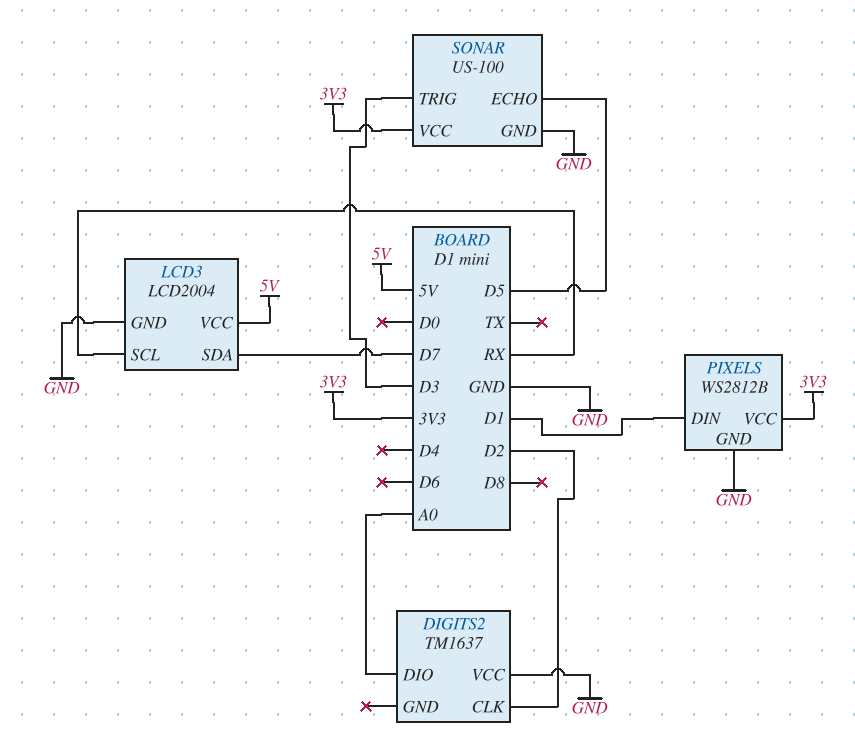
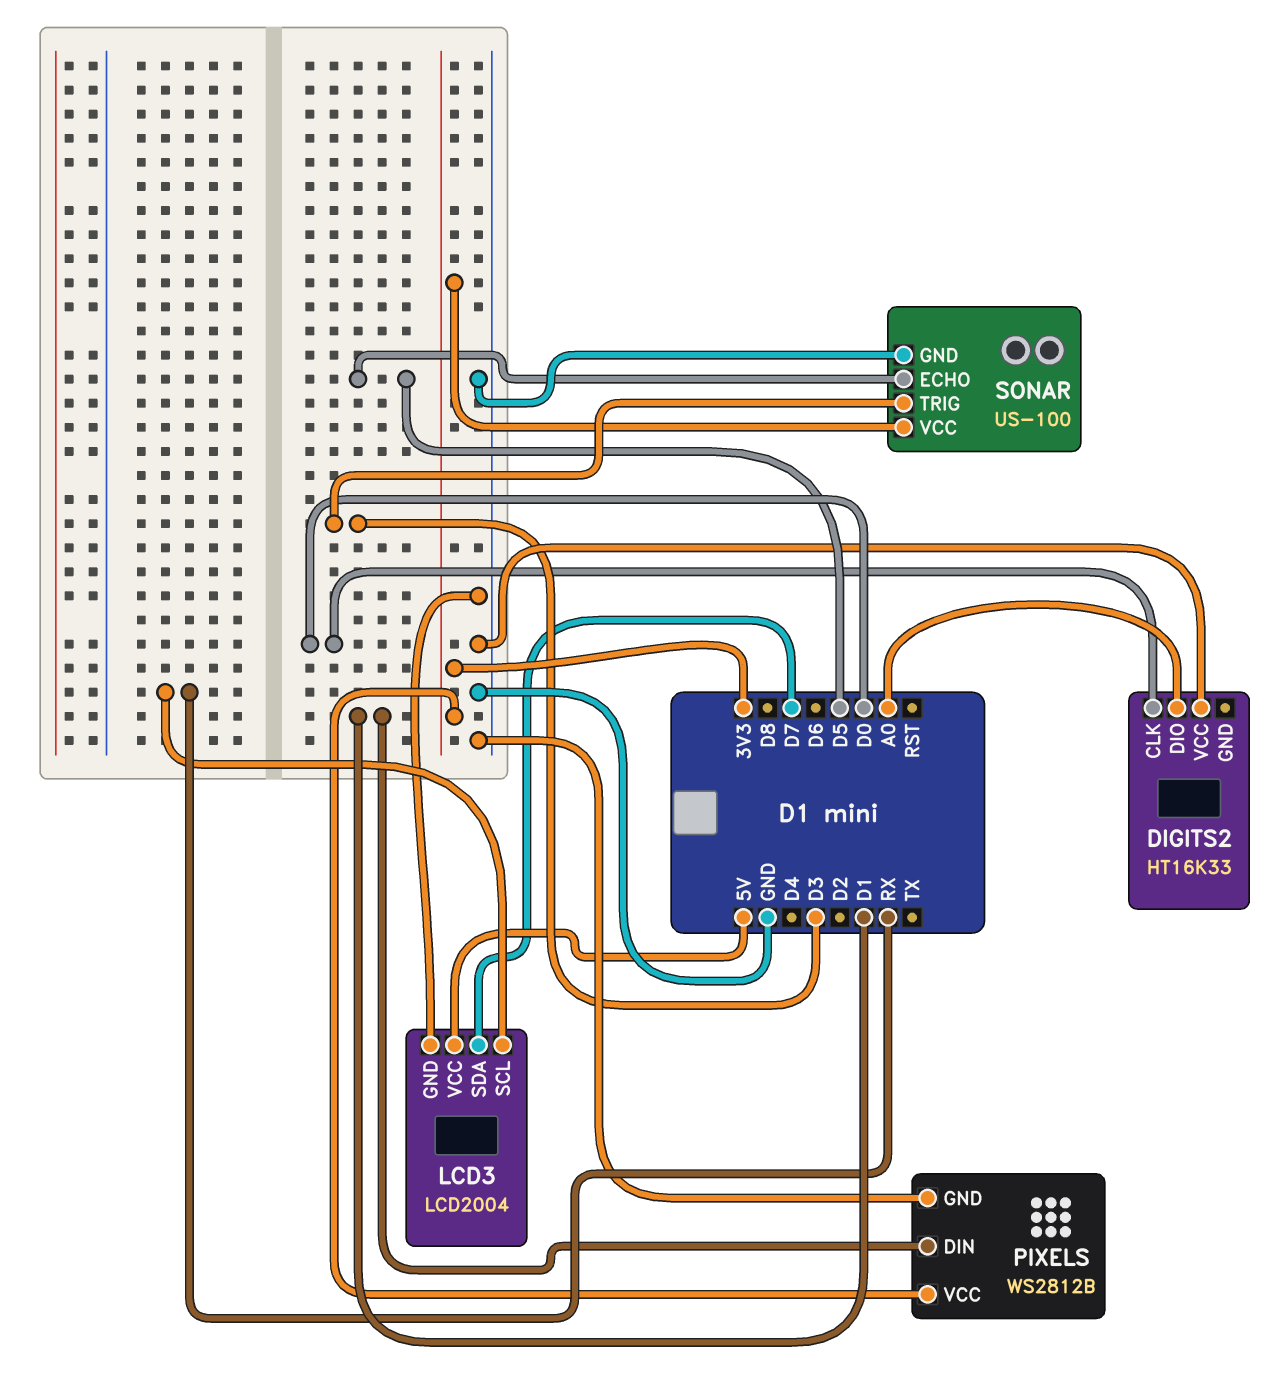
DIGITS2: TM1637 -> HT16K33
DIGITS2 pin CLK: D2 -> D0

